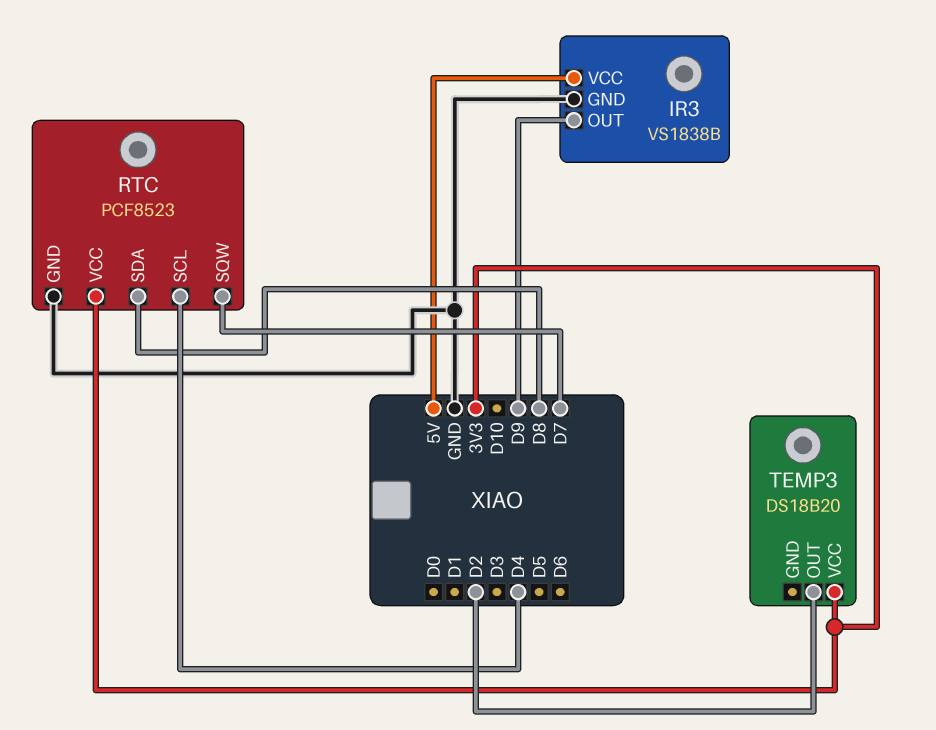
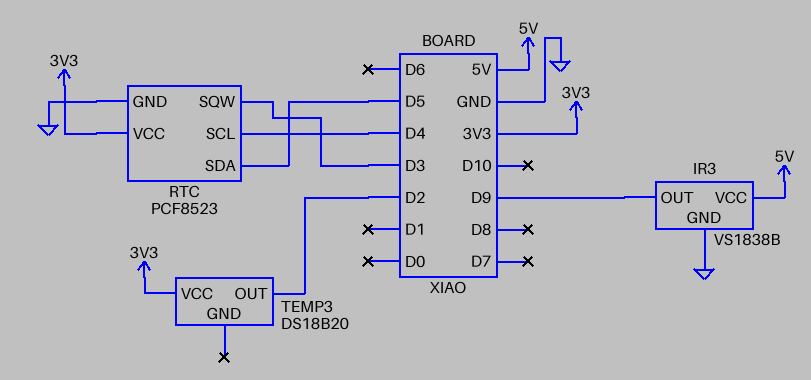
RTC pin SDA: D8 -> D5
RTC pin SQW: D7 -> D3

